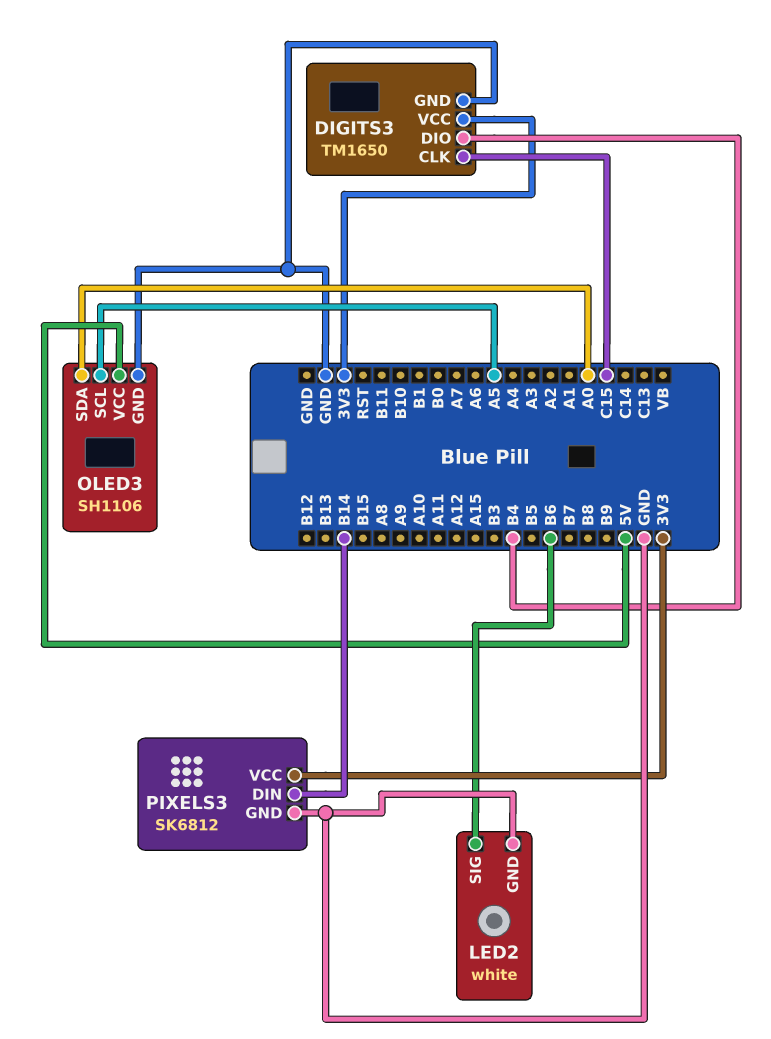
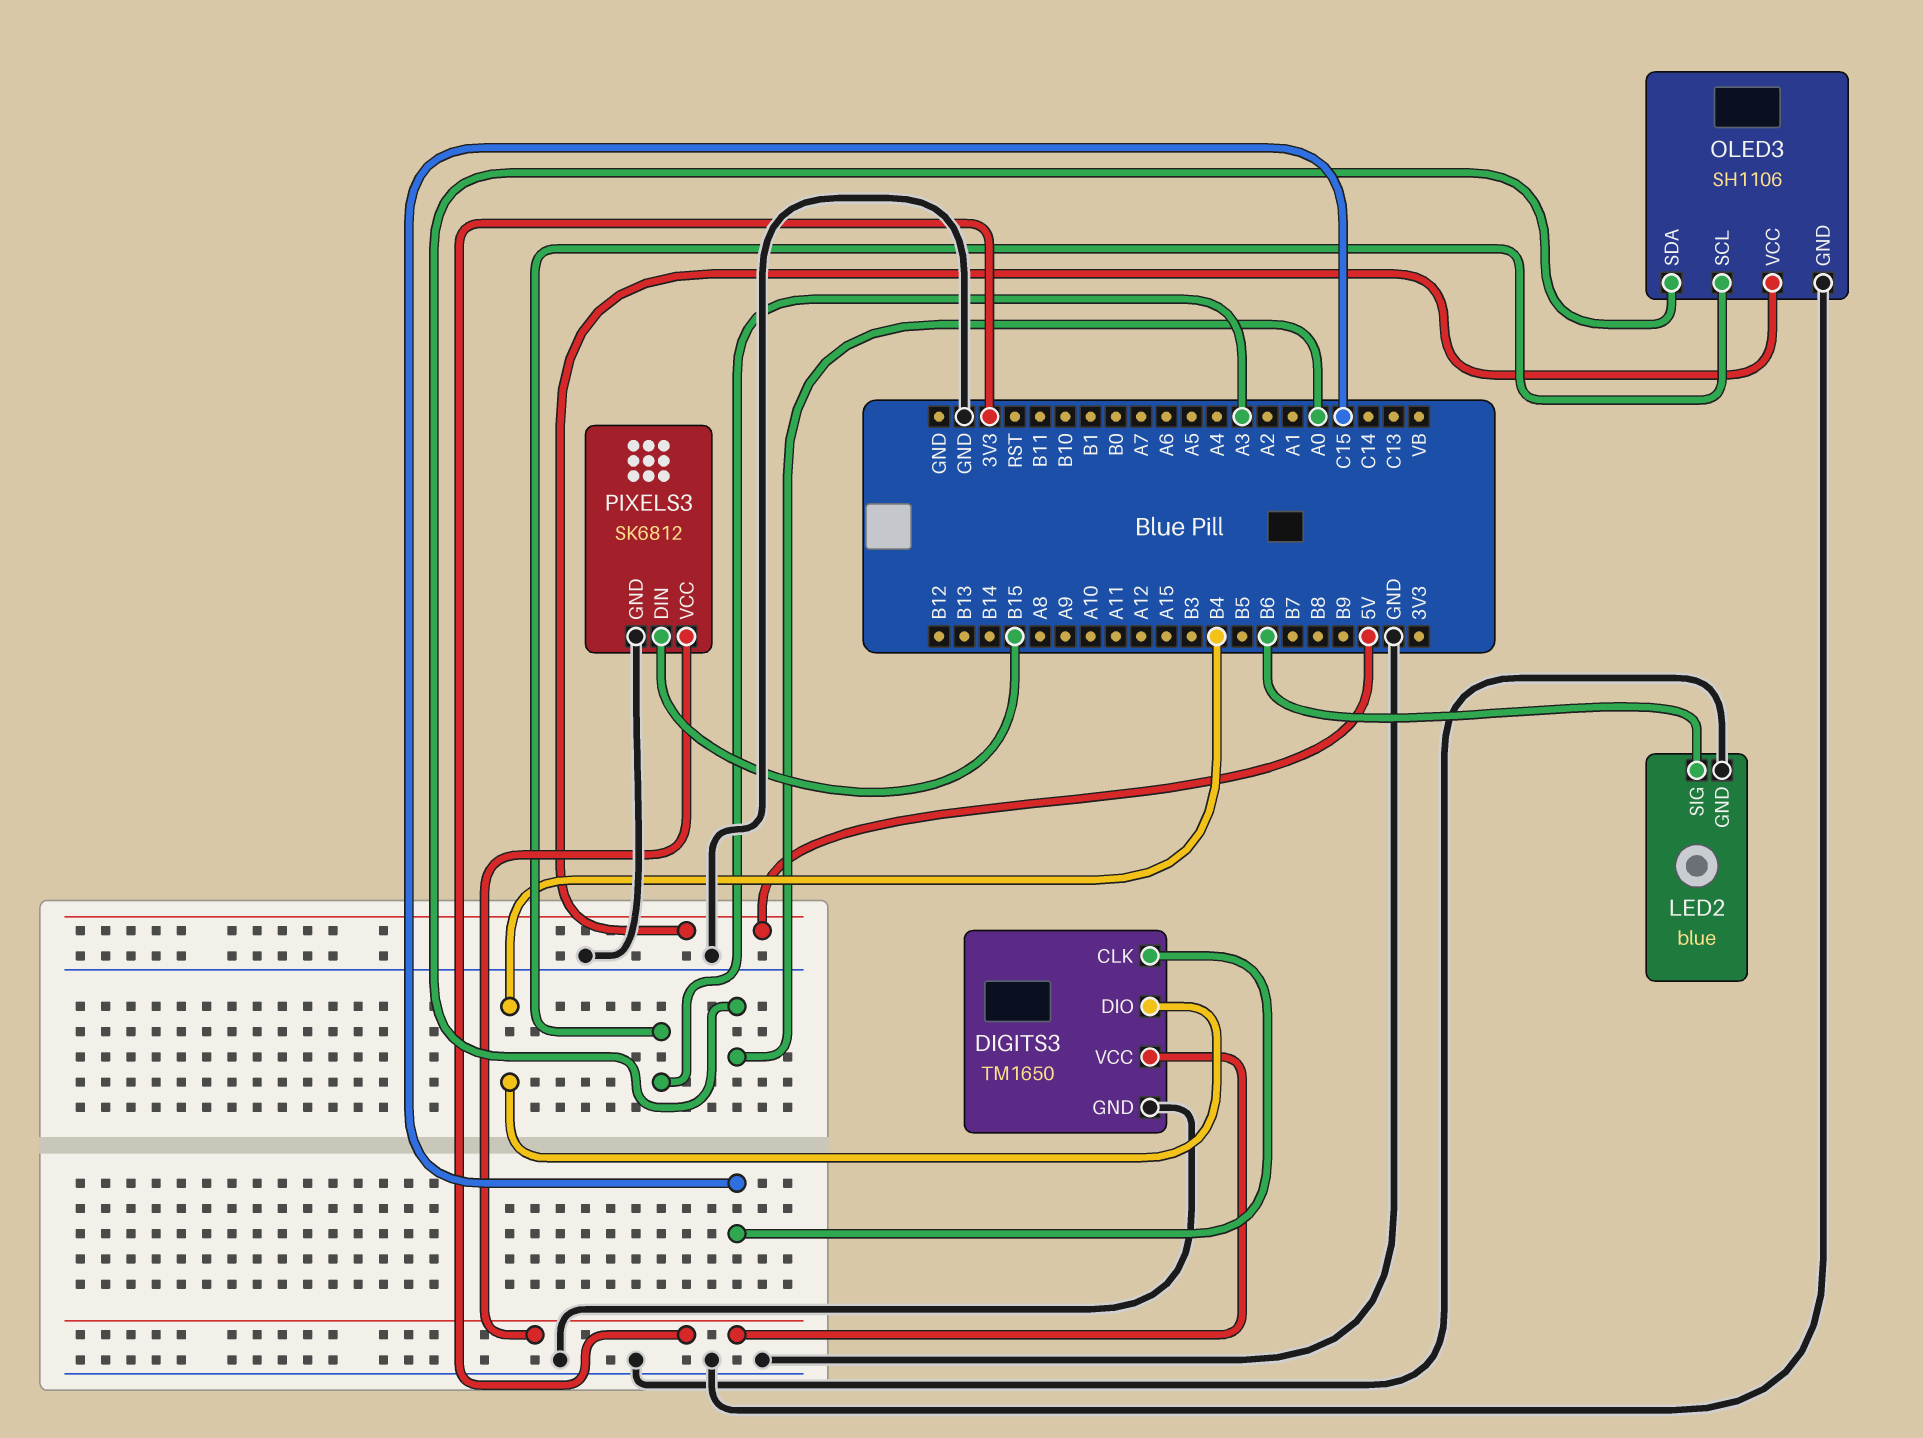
LED2: white -> blue
OLED3 pin SCL: A5 -> A3
PIXELS3 pin DIN: B14 -> B15

